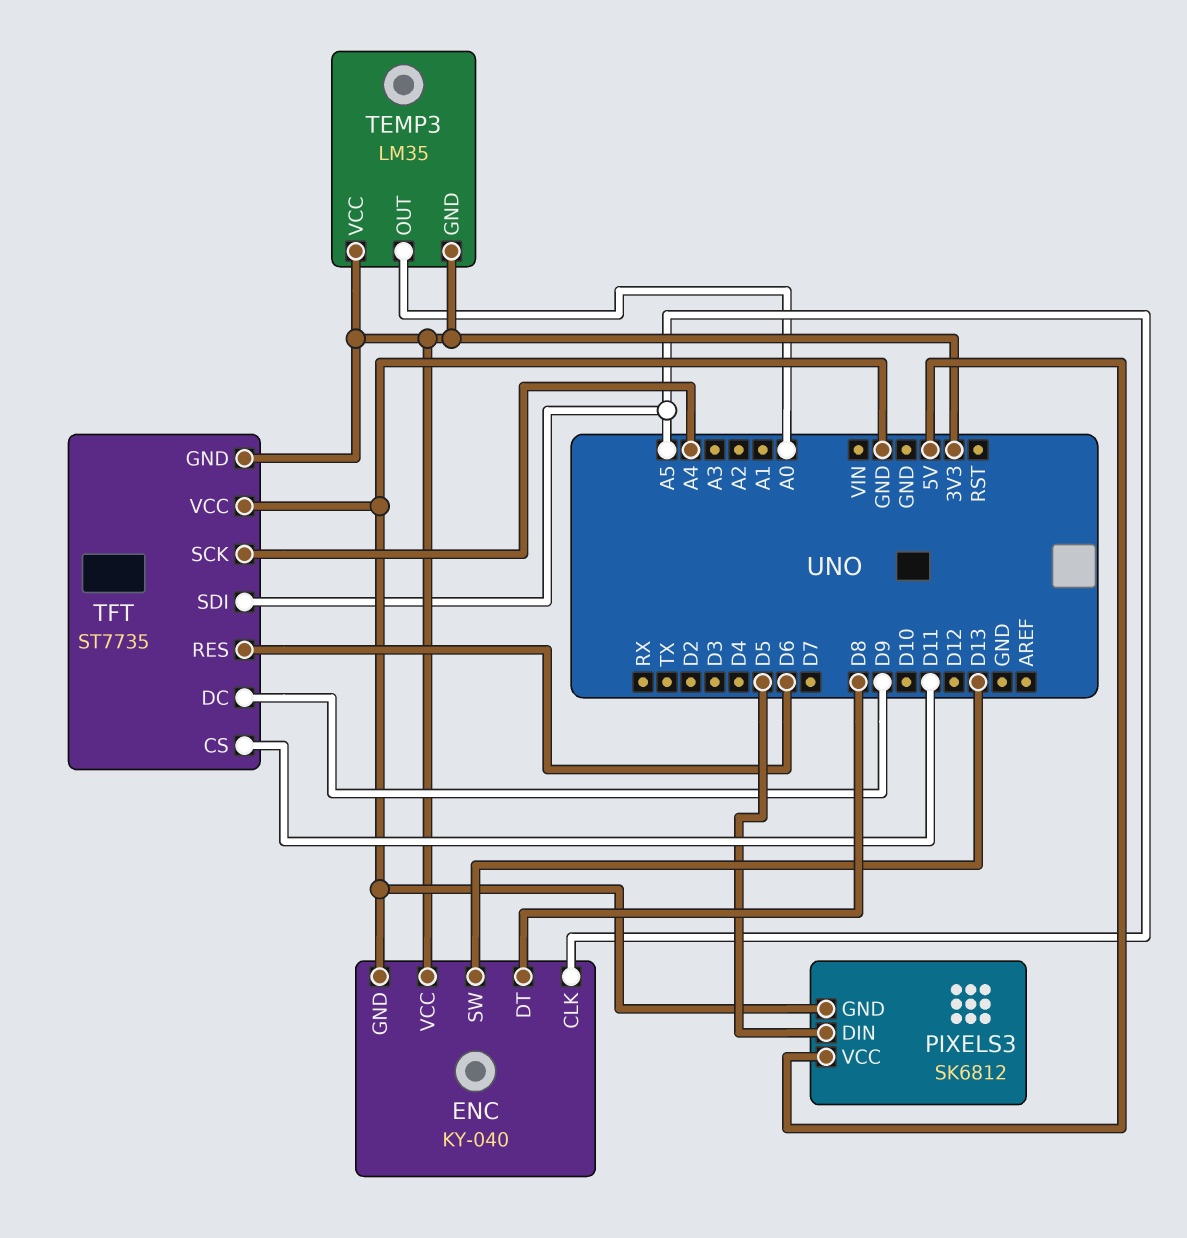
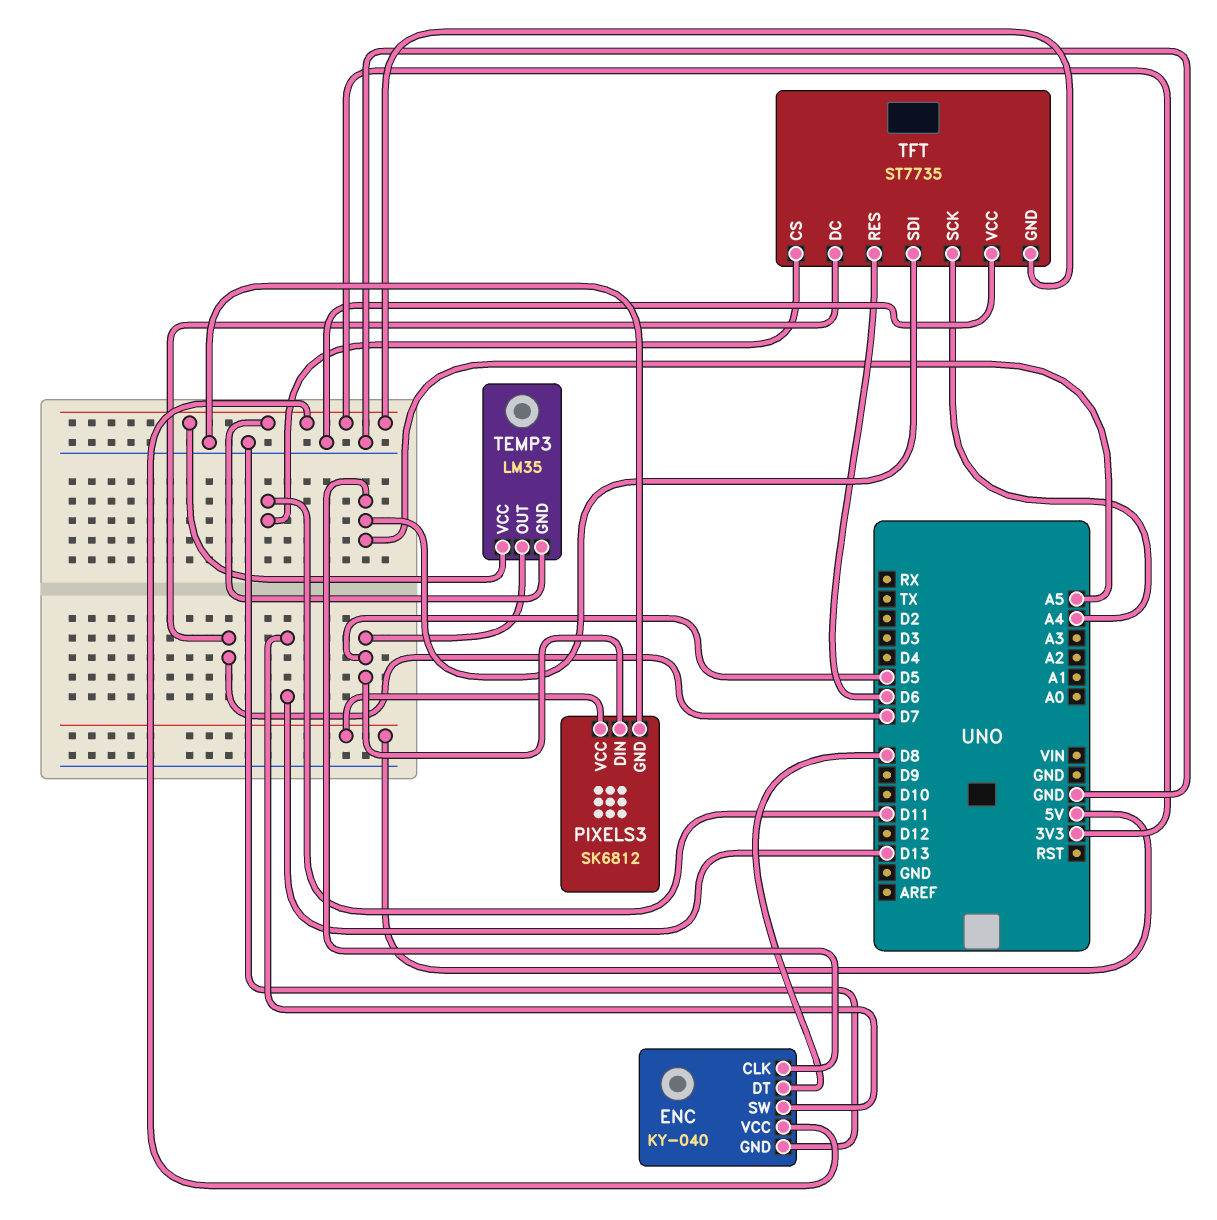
TEMP3 pin OUT: A0 -> D5
TFT pin DC: D9 -> D7

